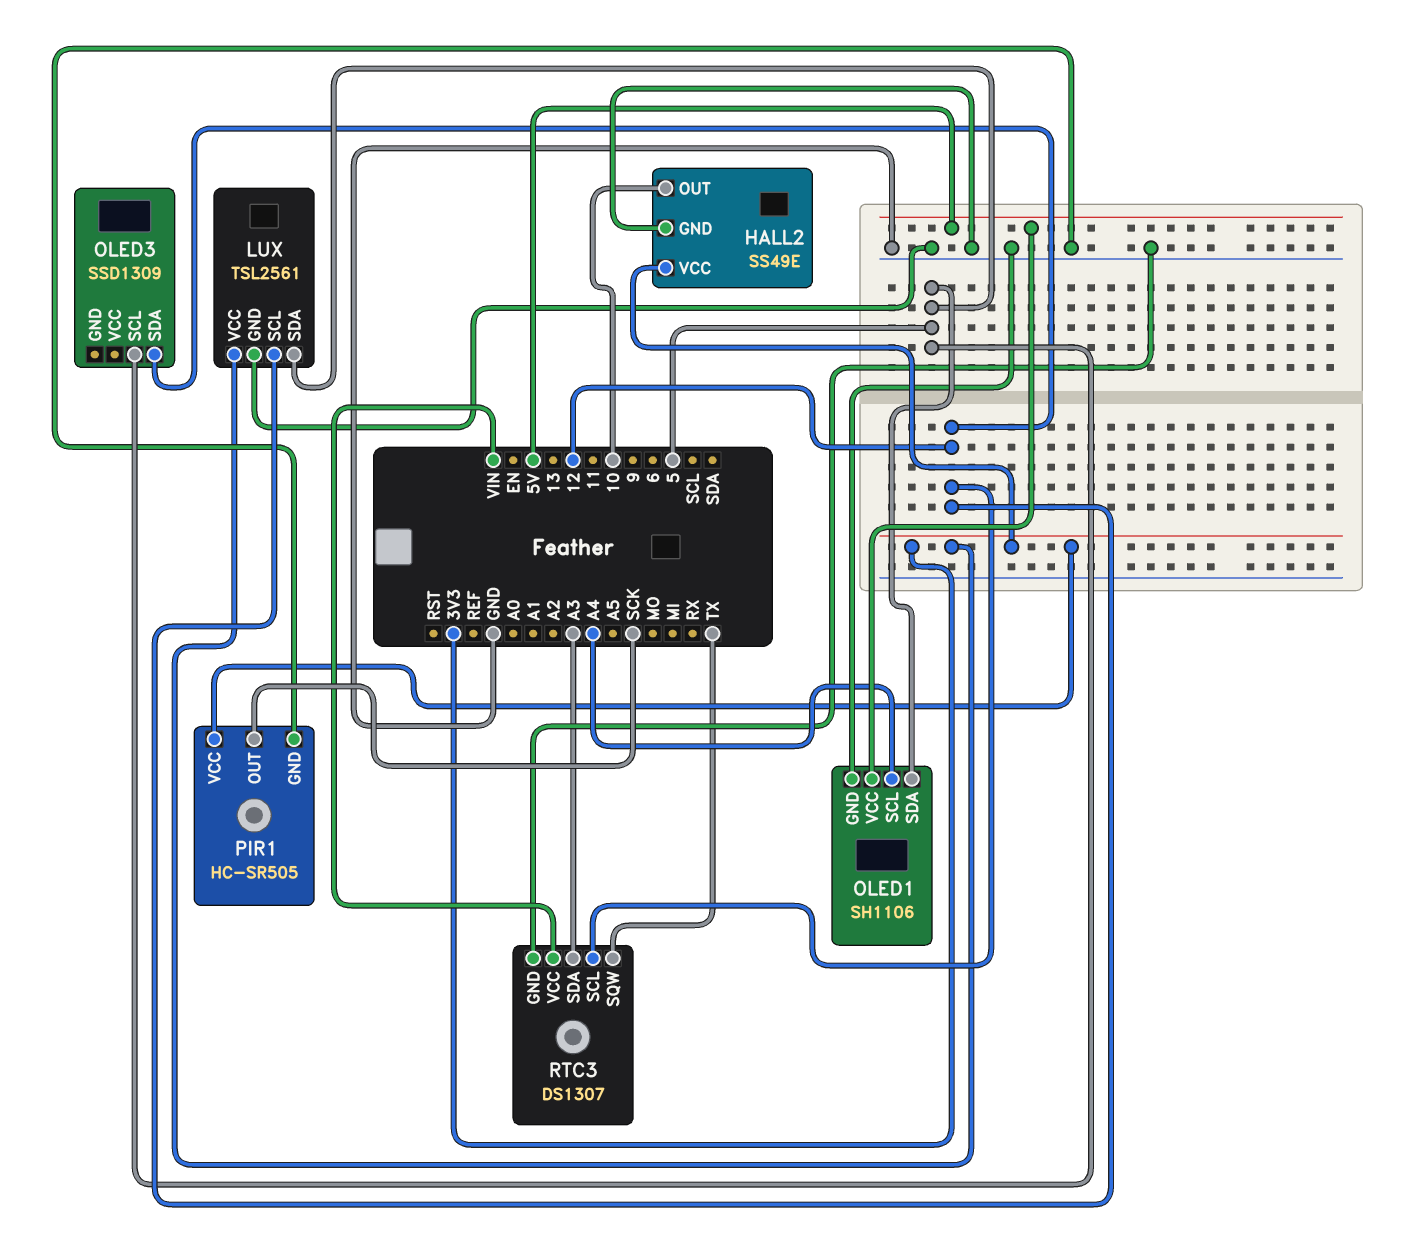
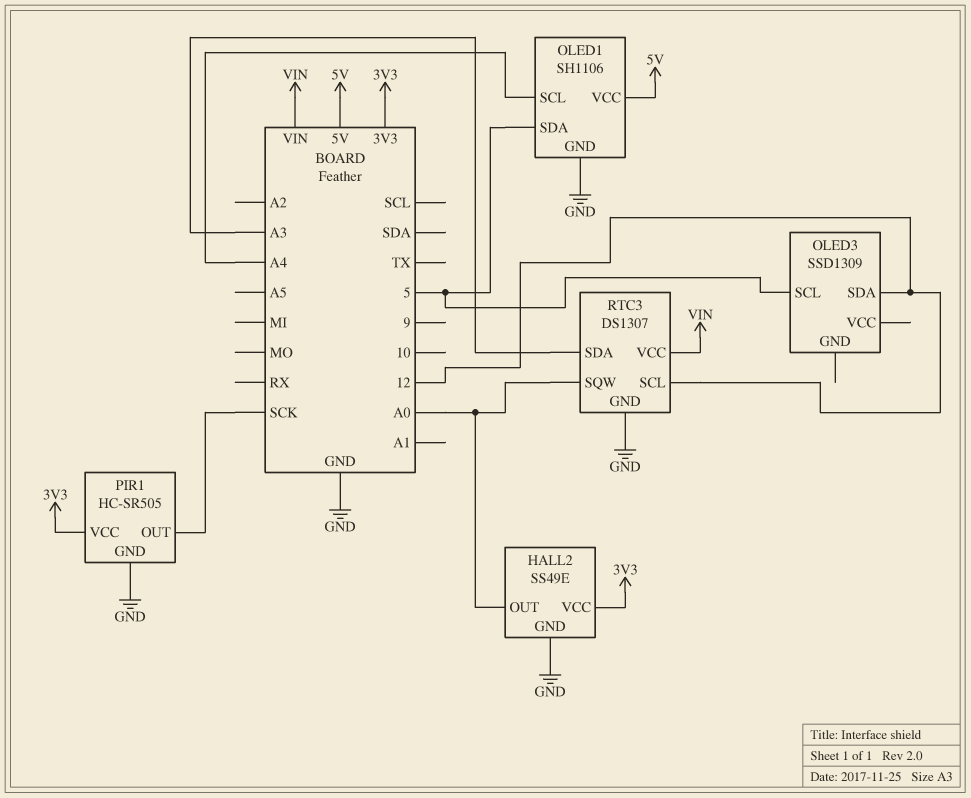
HALL2 pin OUT: 10 -> A0
LUX: TSL2561 -> none
LUX pin GND: GND -> none
LUX pin SCL: 12 -> none
LUX pin SDA: 5 -> none
LUX pin VCC: 3V3 -> none
RTC3 pin SQW: TX -> A0

